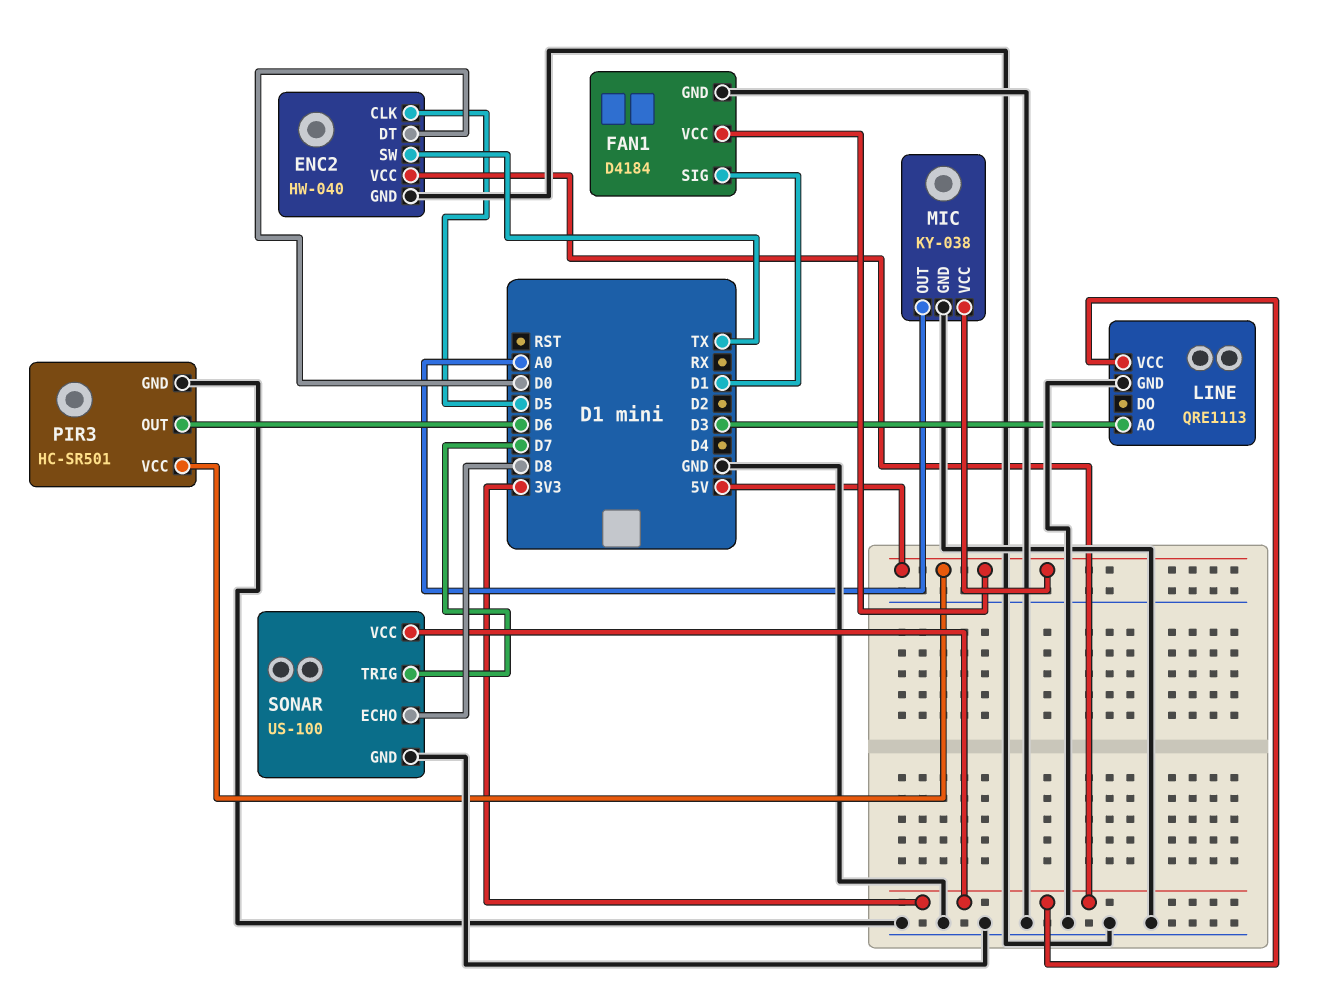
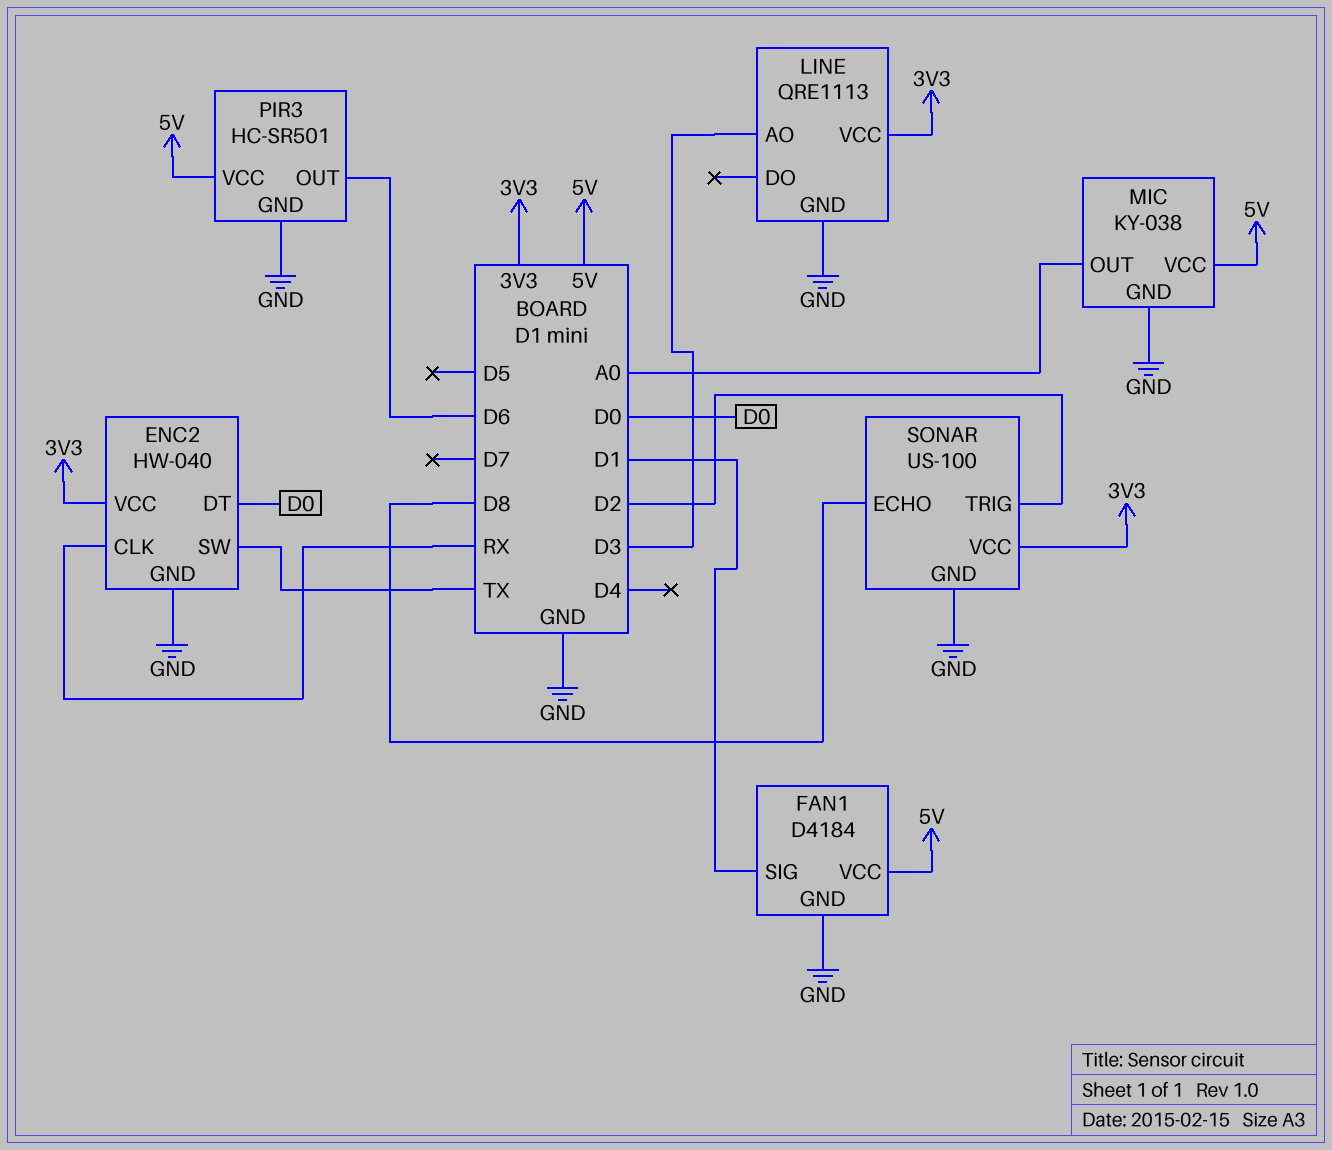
ENC2 pin CLK: D5 -> RX
SONAR pin TRIG: D7 -> D2

